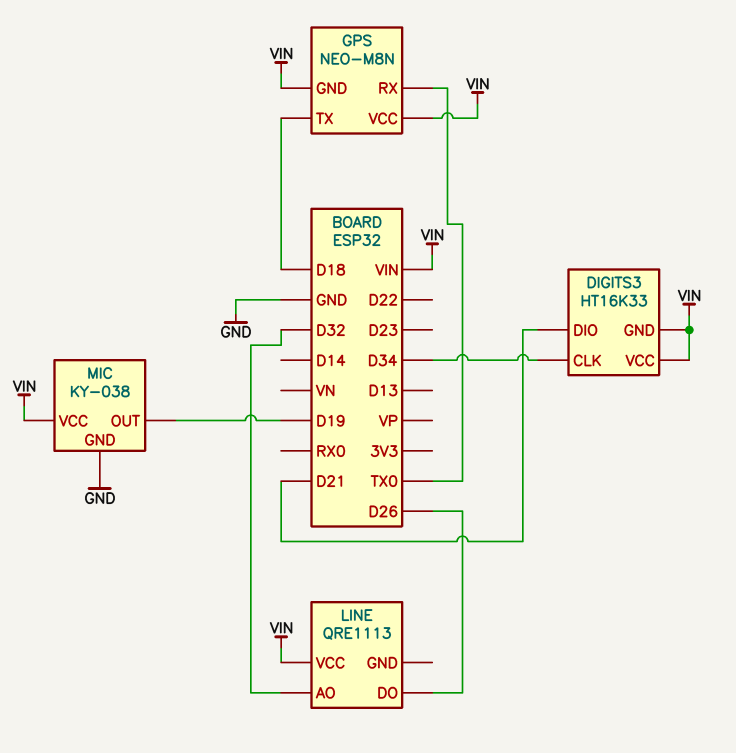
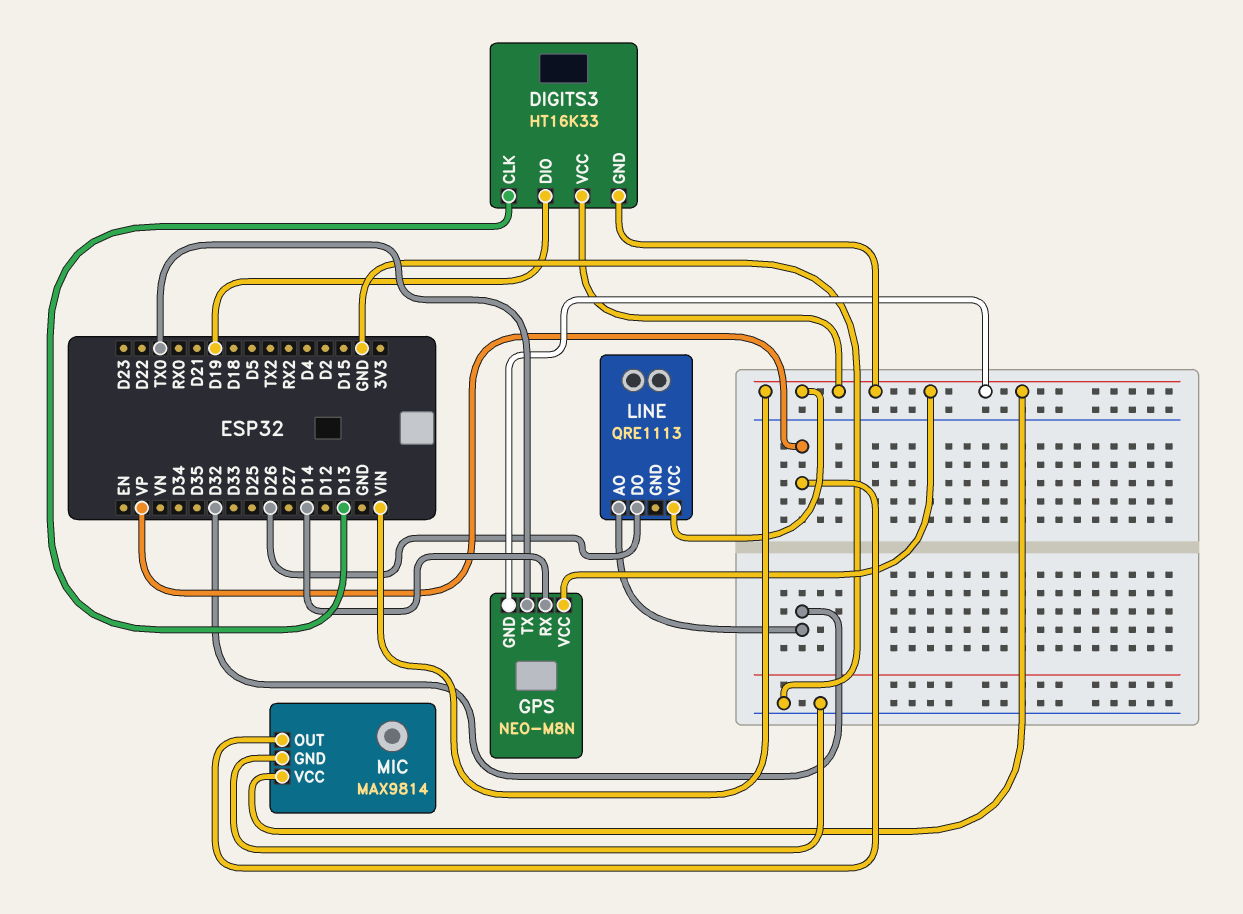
DIGITS3 pin CLK: D34 -> D13
DIGITS3 pin DIO: D21 -> D19
GPS pin RX: TX0 -> D14
GPS pin TX: D18 -> TX0
MIC: KY-038 -> MAX9814
MIC pin OUT: D19 -> VP

